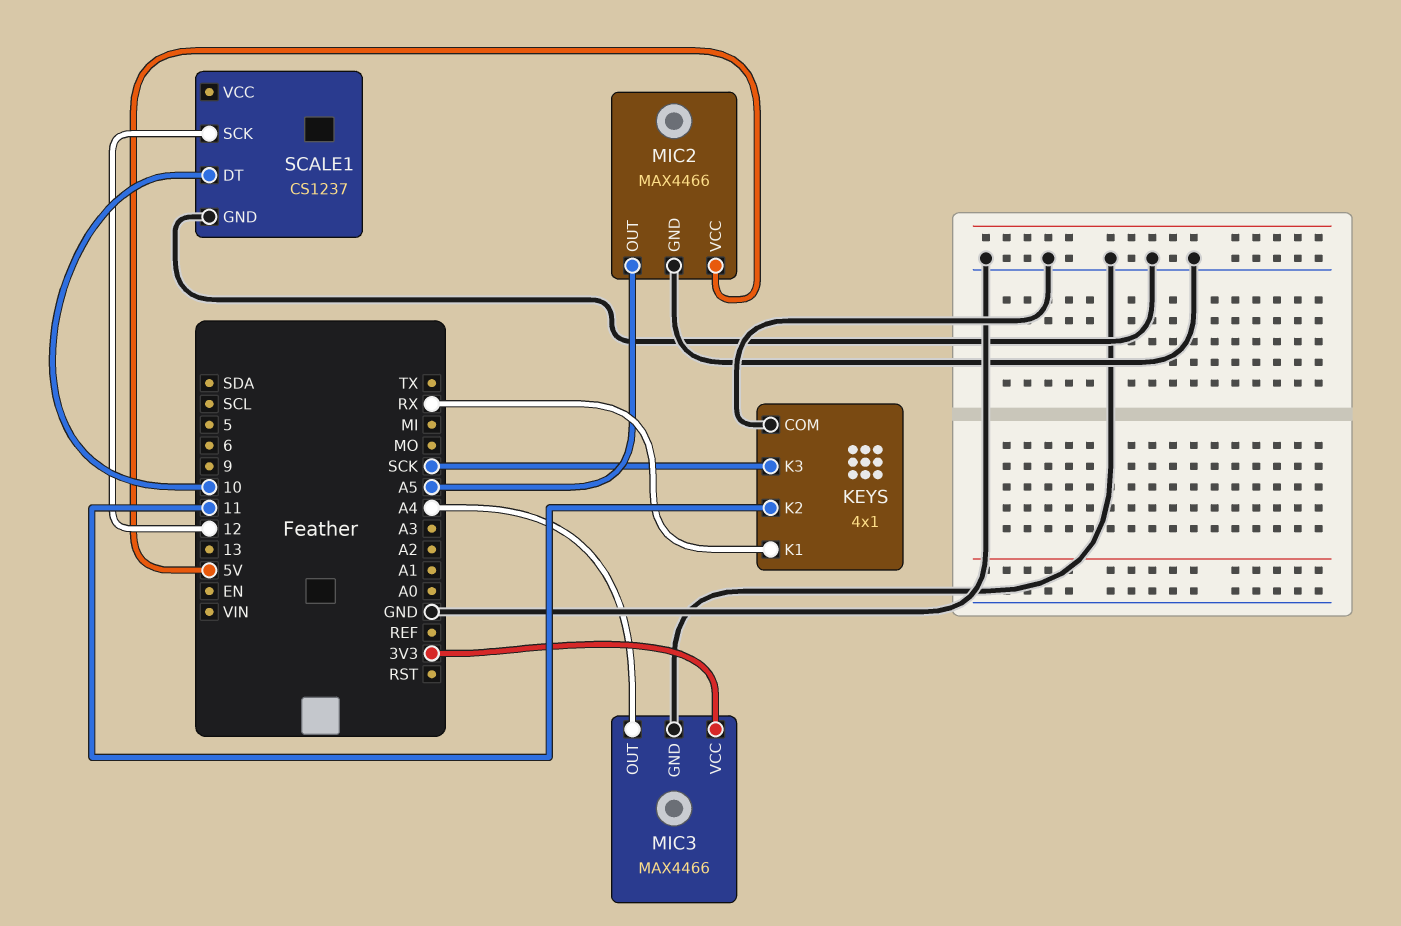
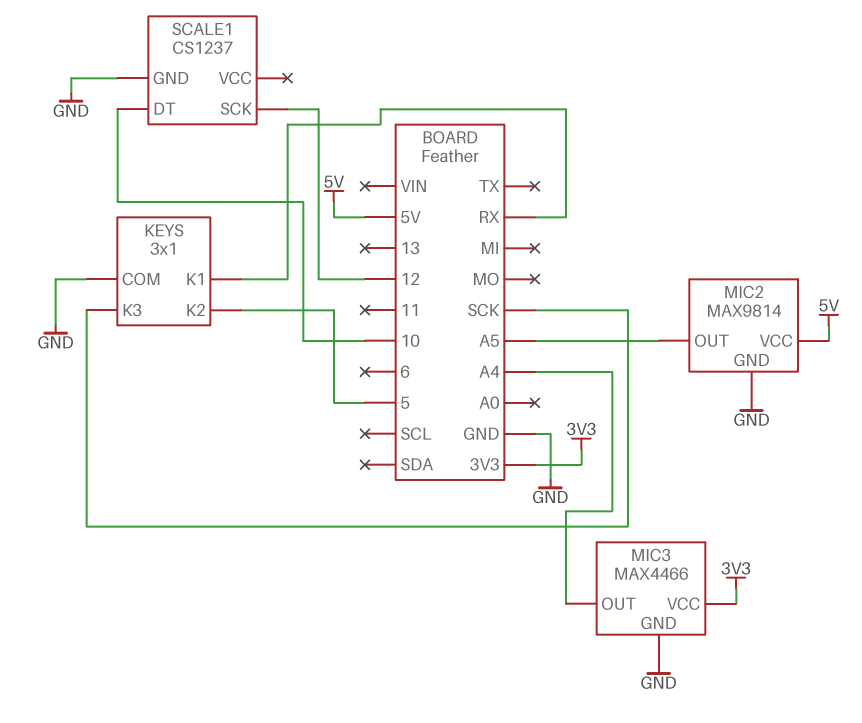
KEYS: 4x1 -> 3x1
KEYS pin K2: 11 -> 5
MIC2: MAX4466 -> MAX9814

